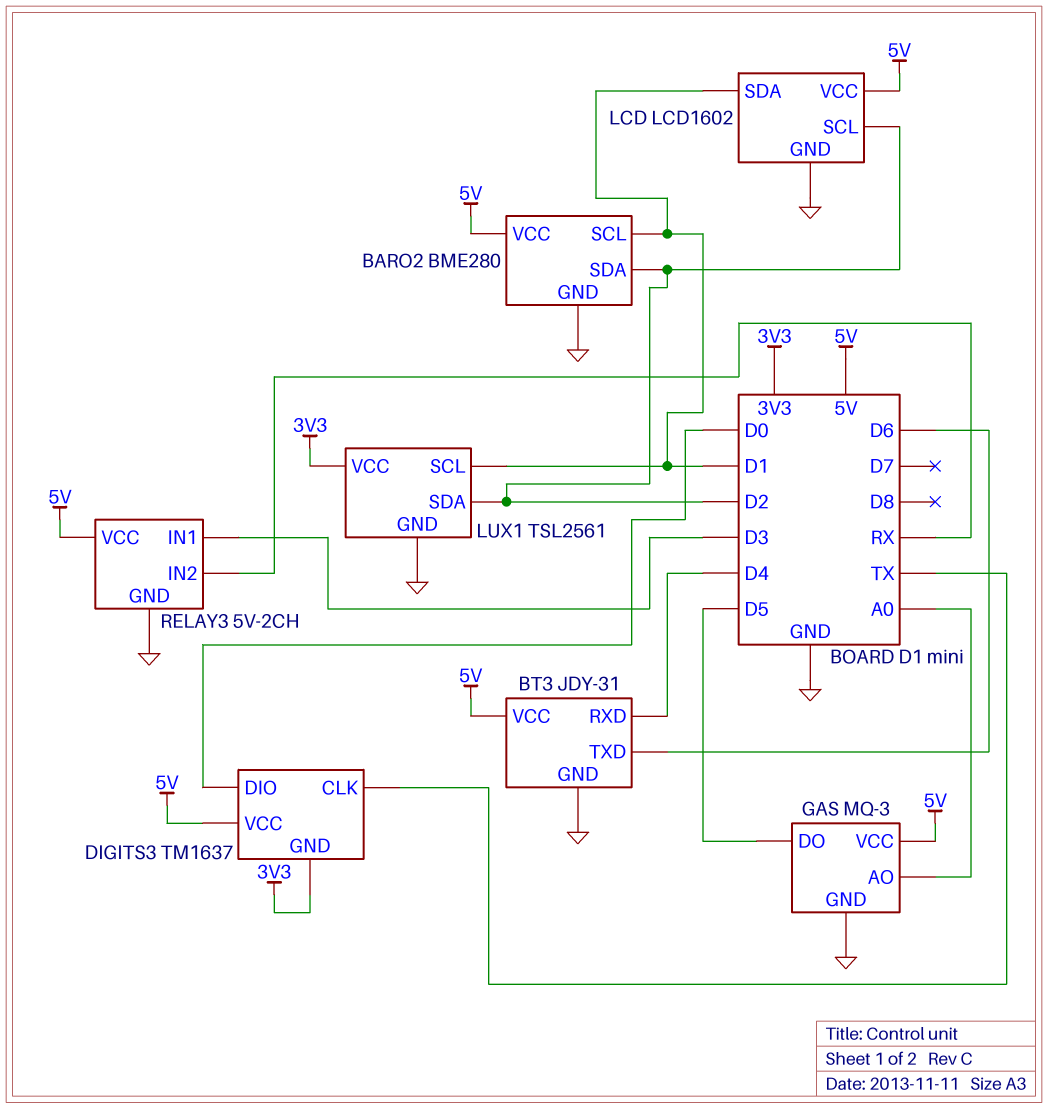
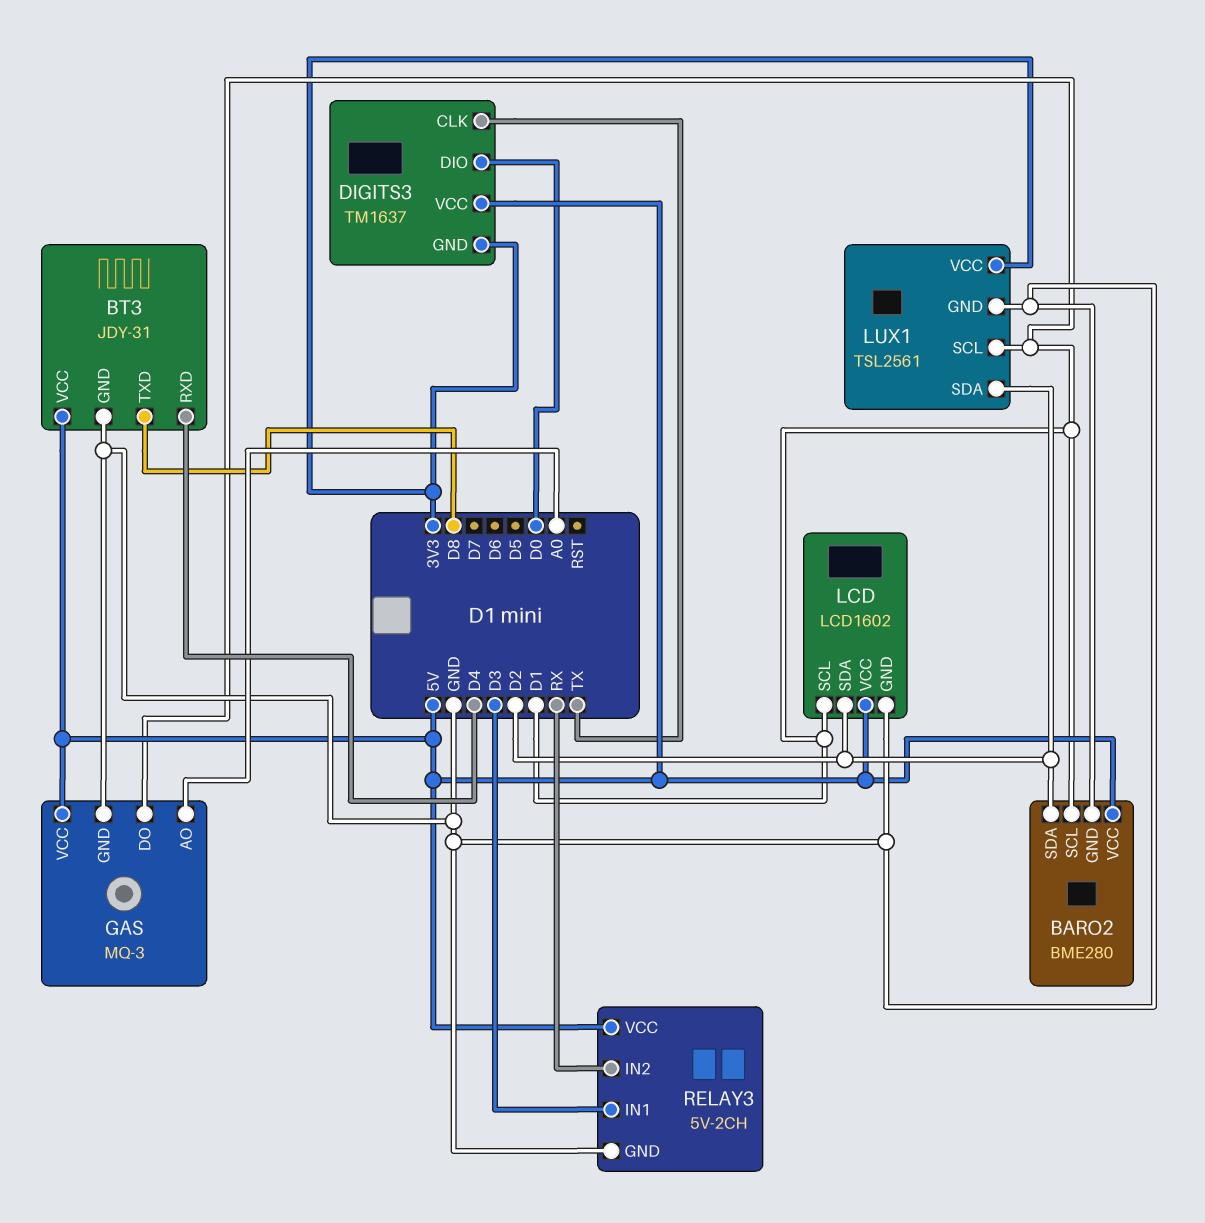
BT3 pin TXD: D6 -> D8
GAS pin DO: D5 -> D1
LCD pin SCL: D2 -> D1
LCD pin SDA: D1 -> D2

